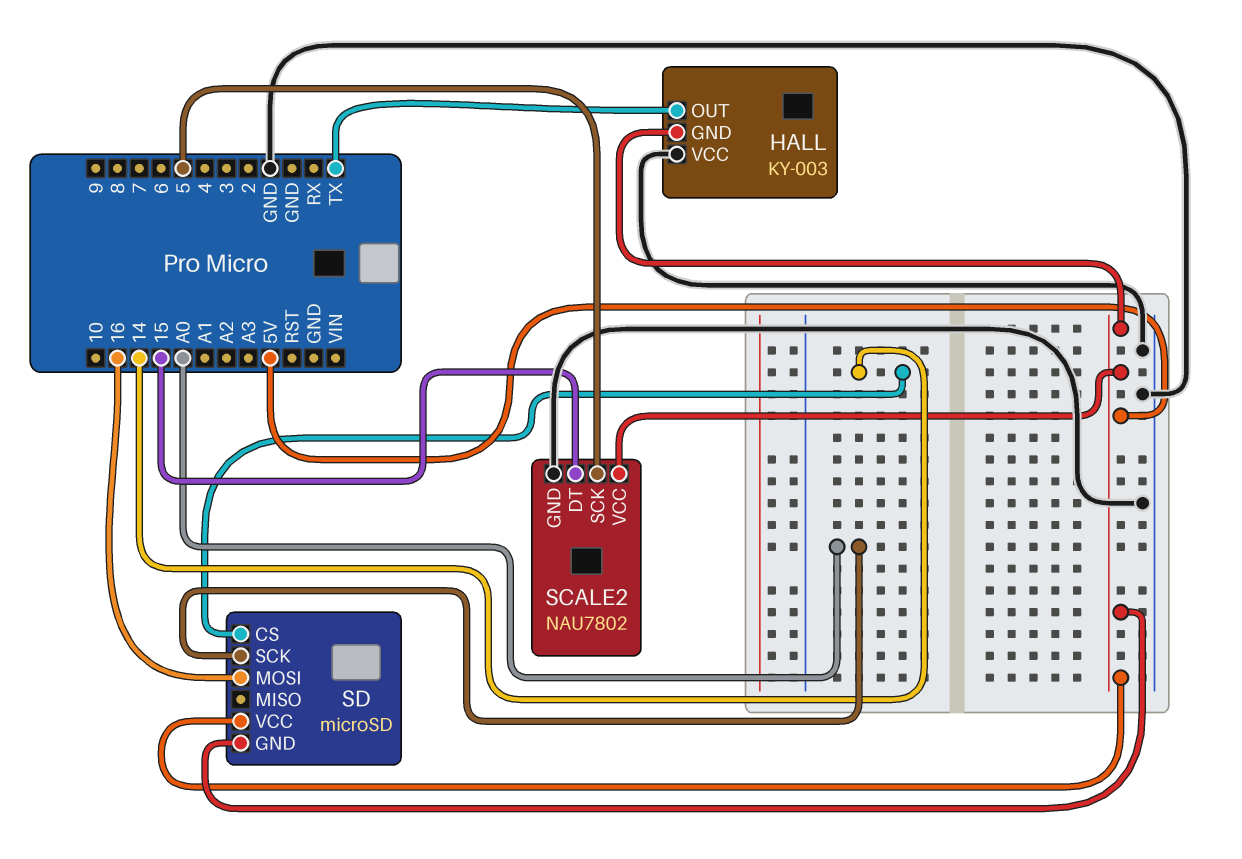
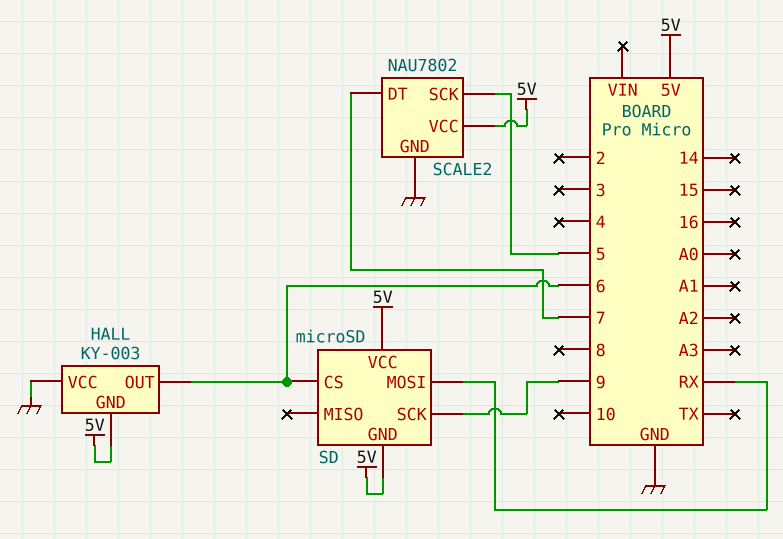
HALL pin OUT: TX -> 6
SCALE2 pin DT: 15 -> 7
SD pin CS: 14 -> 6
SD pin MOSI: 16 -> RX
SD pin SCK: A0 -> 9

